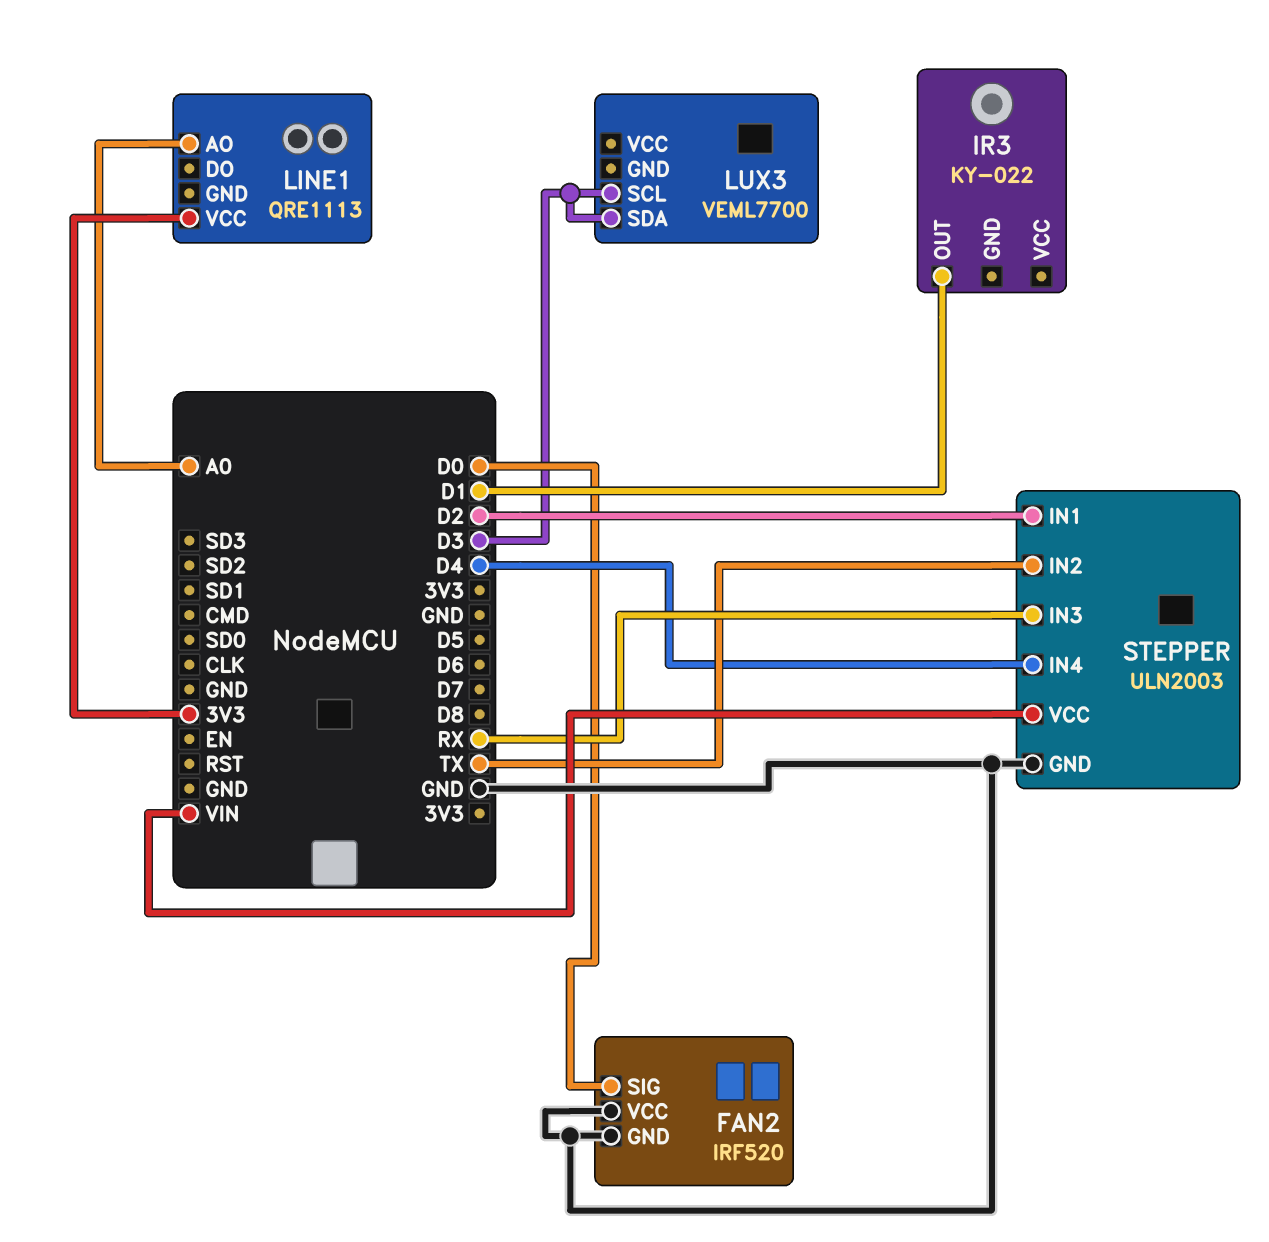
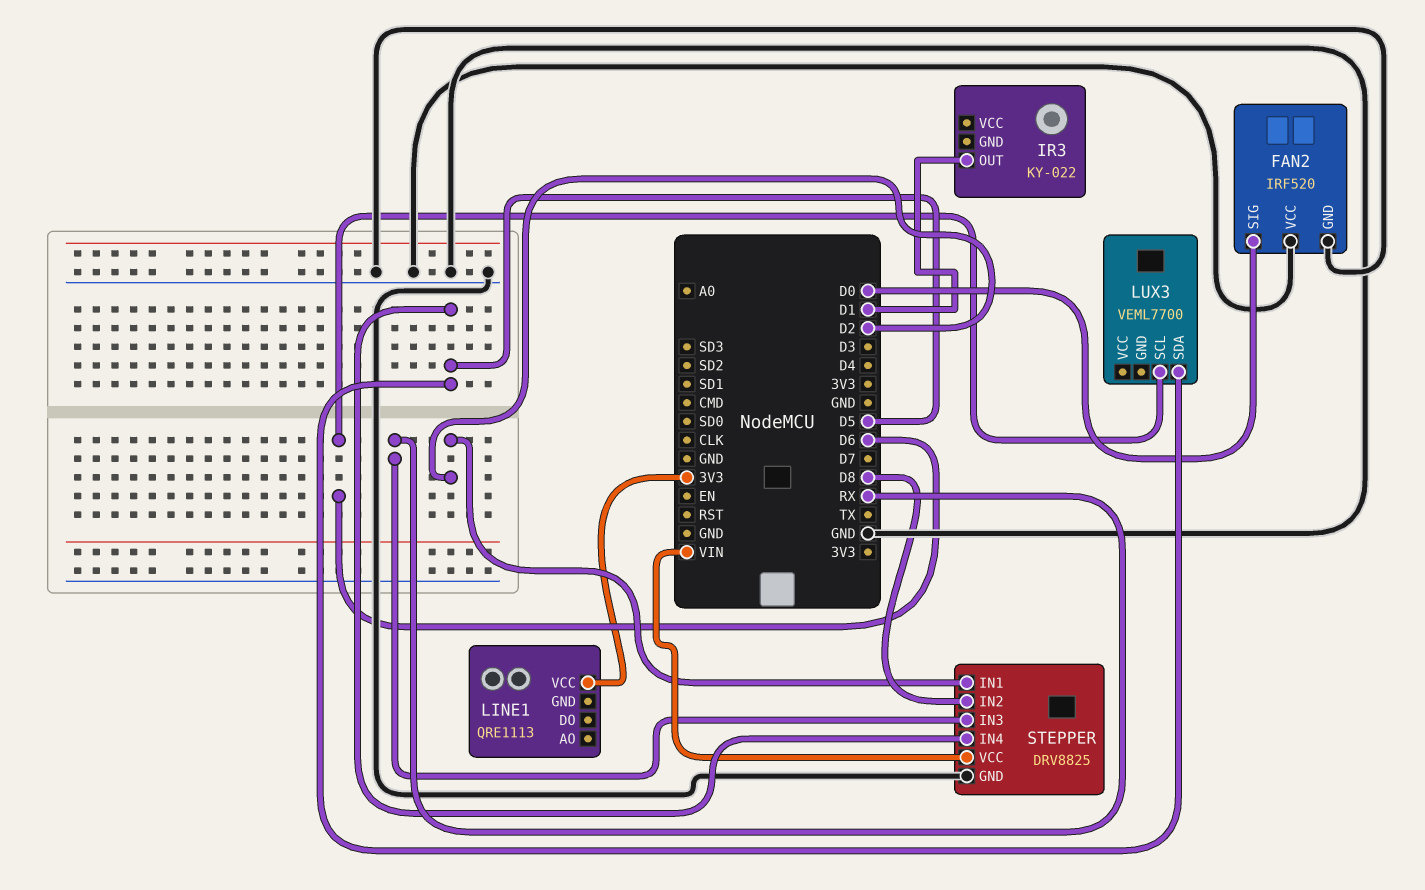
LINE1 pin AO: A0 -> none
LUX3 pin SCL: D3 -> D6
LUX3 pin SDA: D3 -> D5
STEPPER: ULN2003 -> DRV8825
STEPPER pin IN2: TX -> D8
STEPPER pin IN4: D4 -> D5

